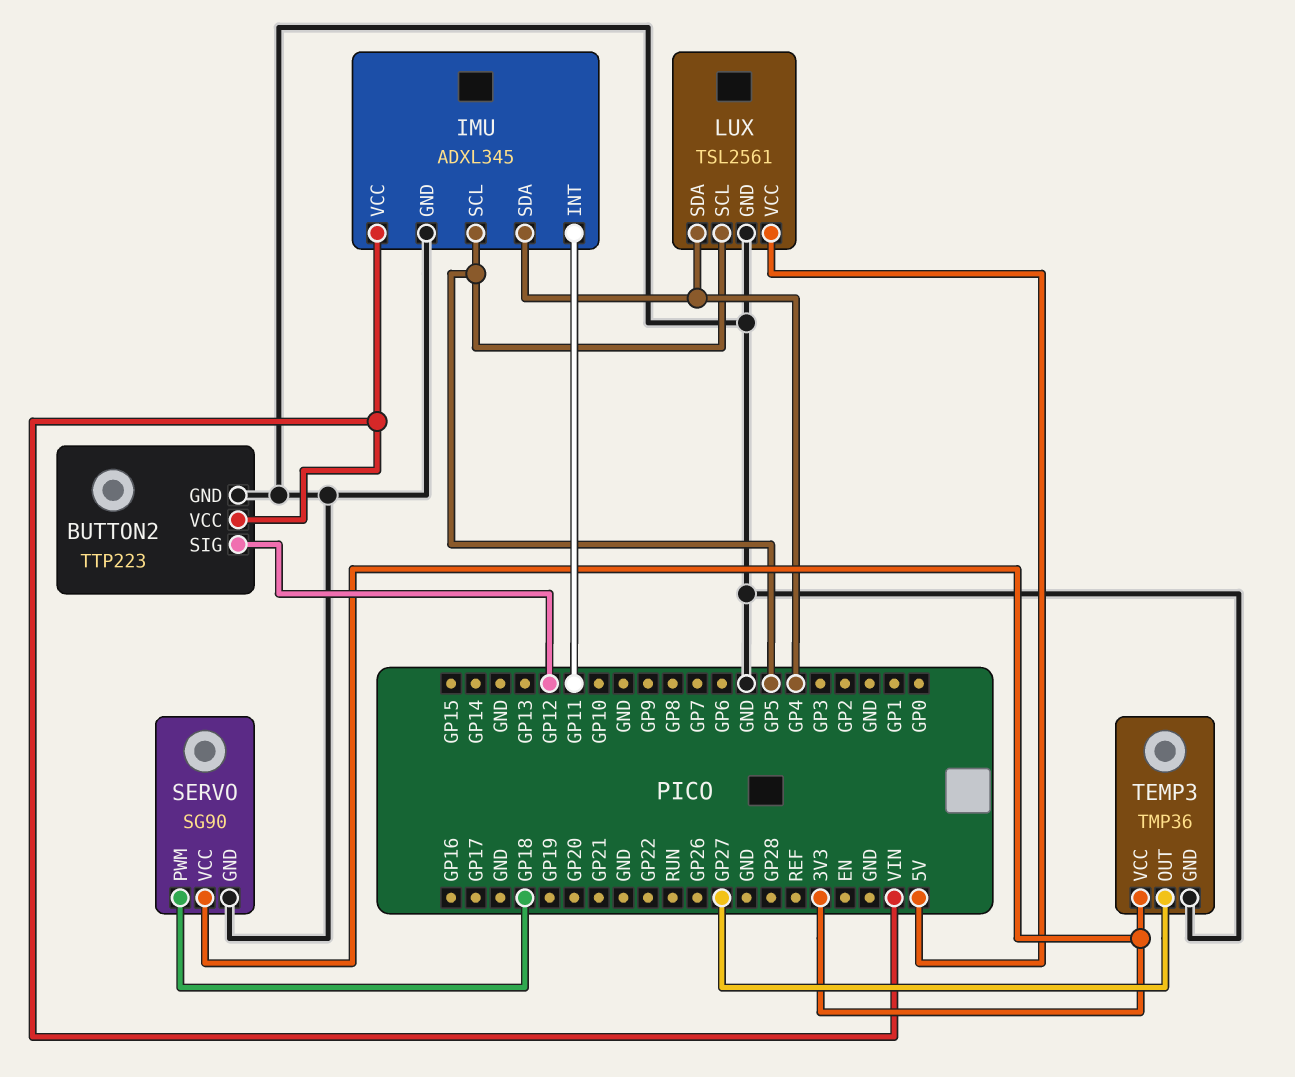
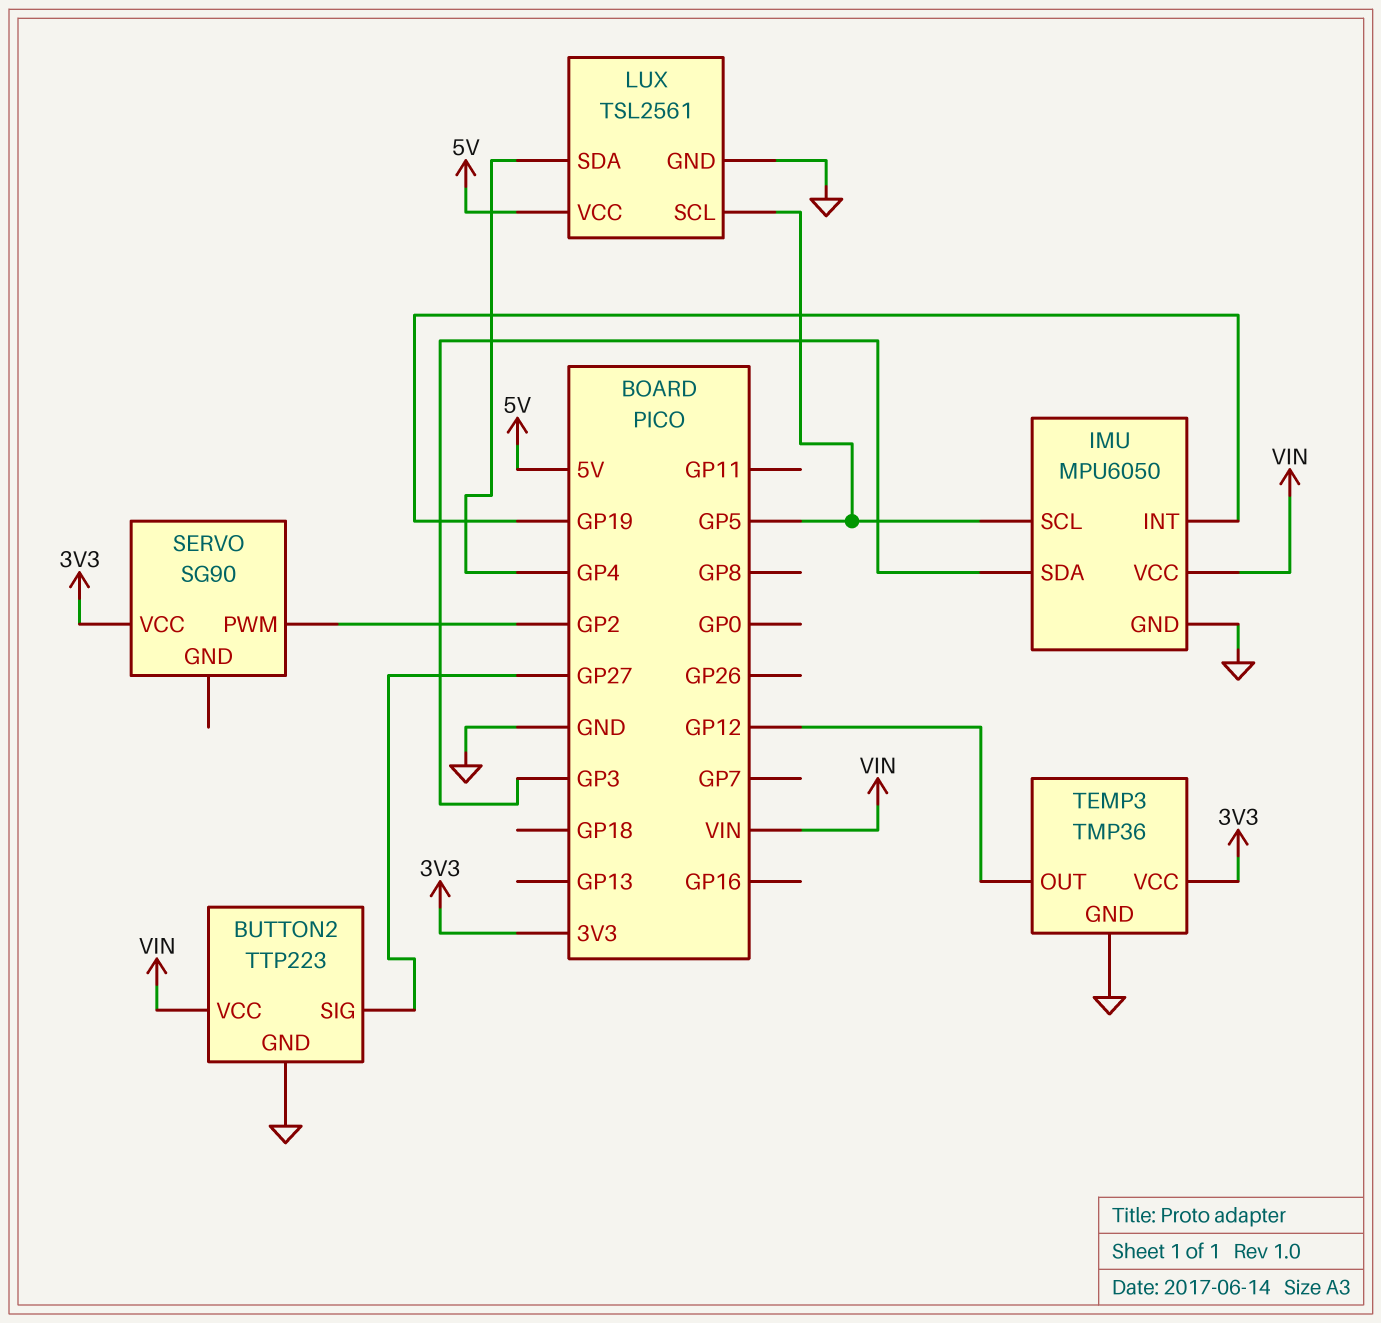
BUTTON2 pin SIG: GP12 -> GP27
IMU: ADXL345 -> MPU6050
IMU pin INT: GP11 -> GP19
IMU pin SDA: GP4 -> GP3
SERVO pin GND: GND -> none
SERVO pin PWM: GP18 -> GP2
TEMP3 pin OUT: GP27 -> GP12

